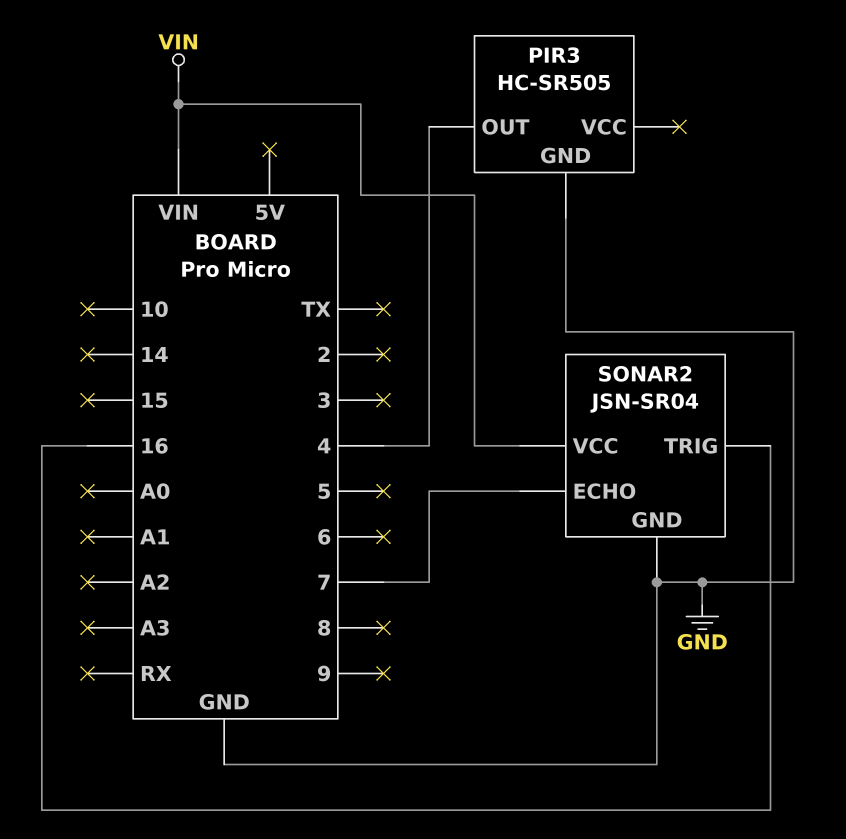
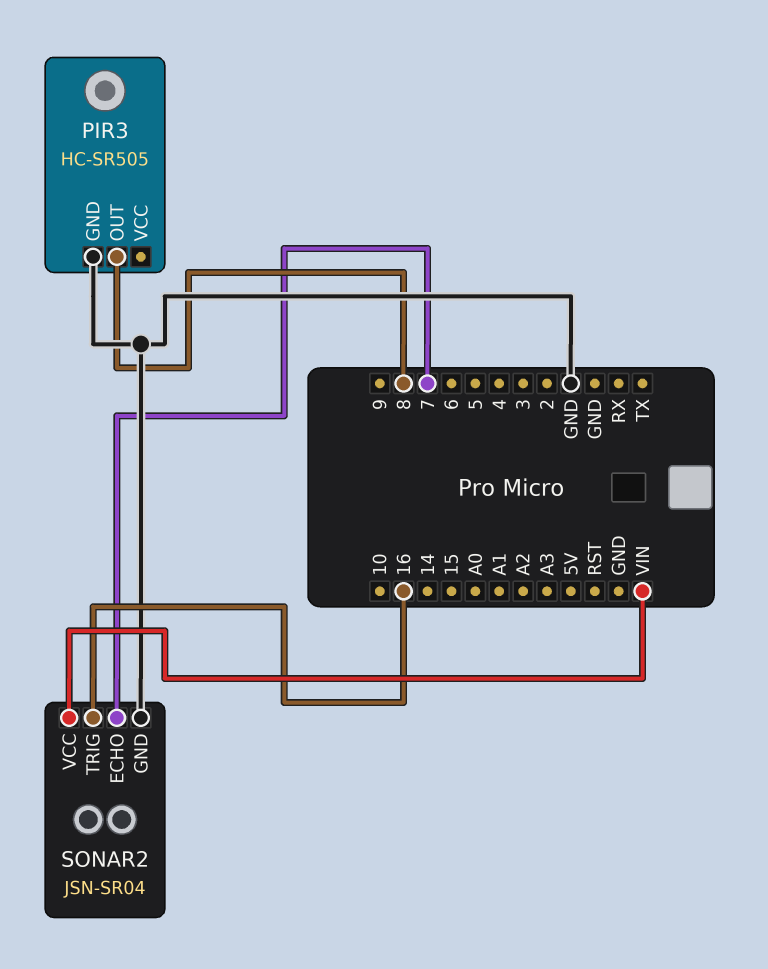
PIR3 pin OUT: 4 -> 8

